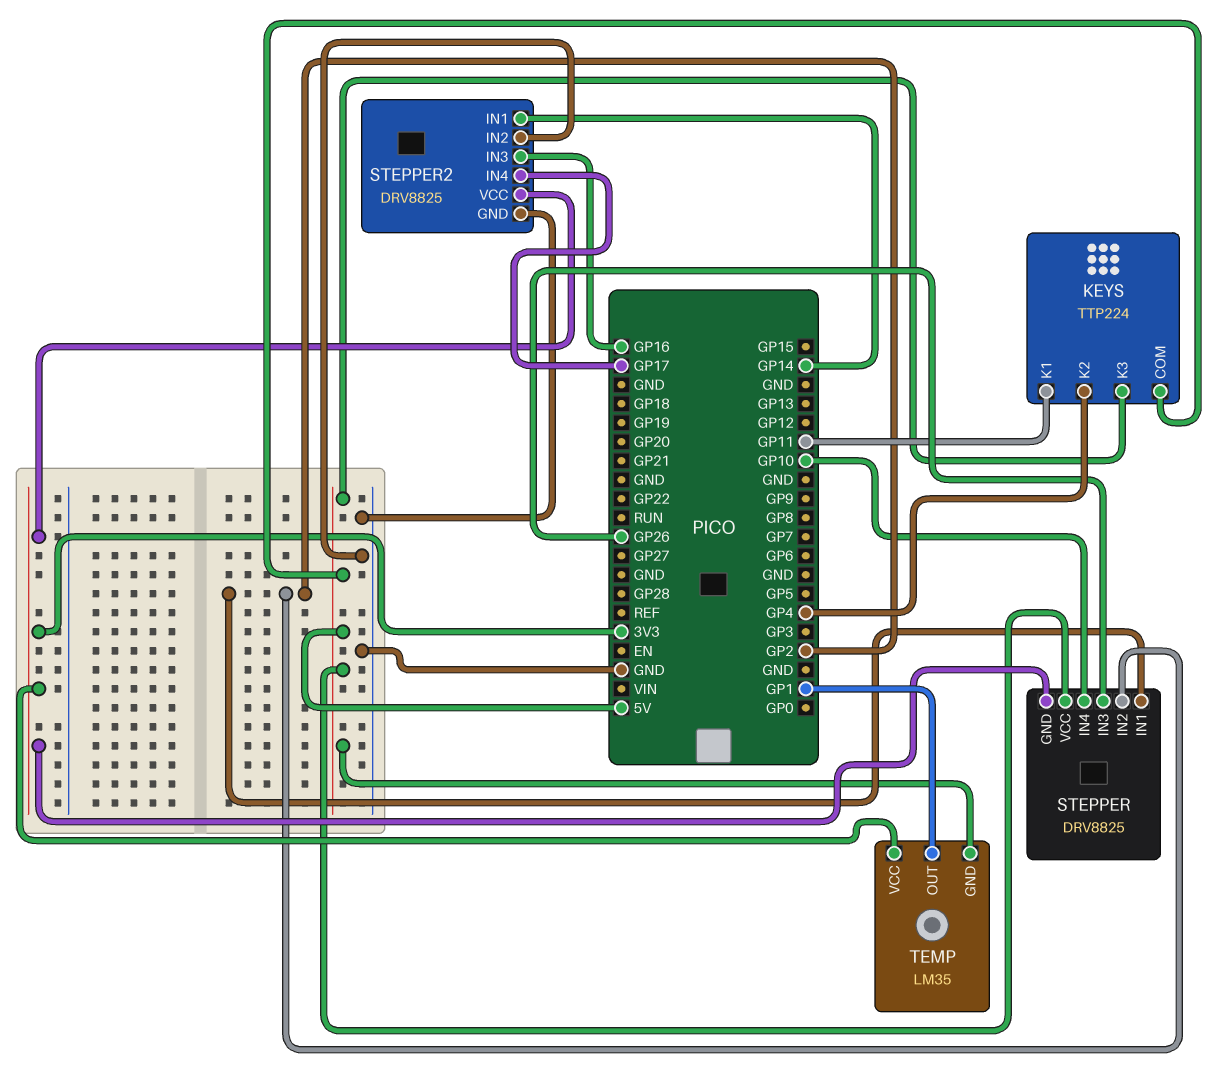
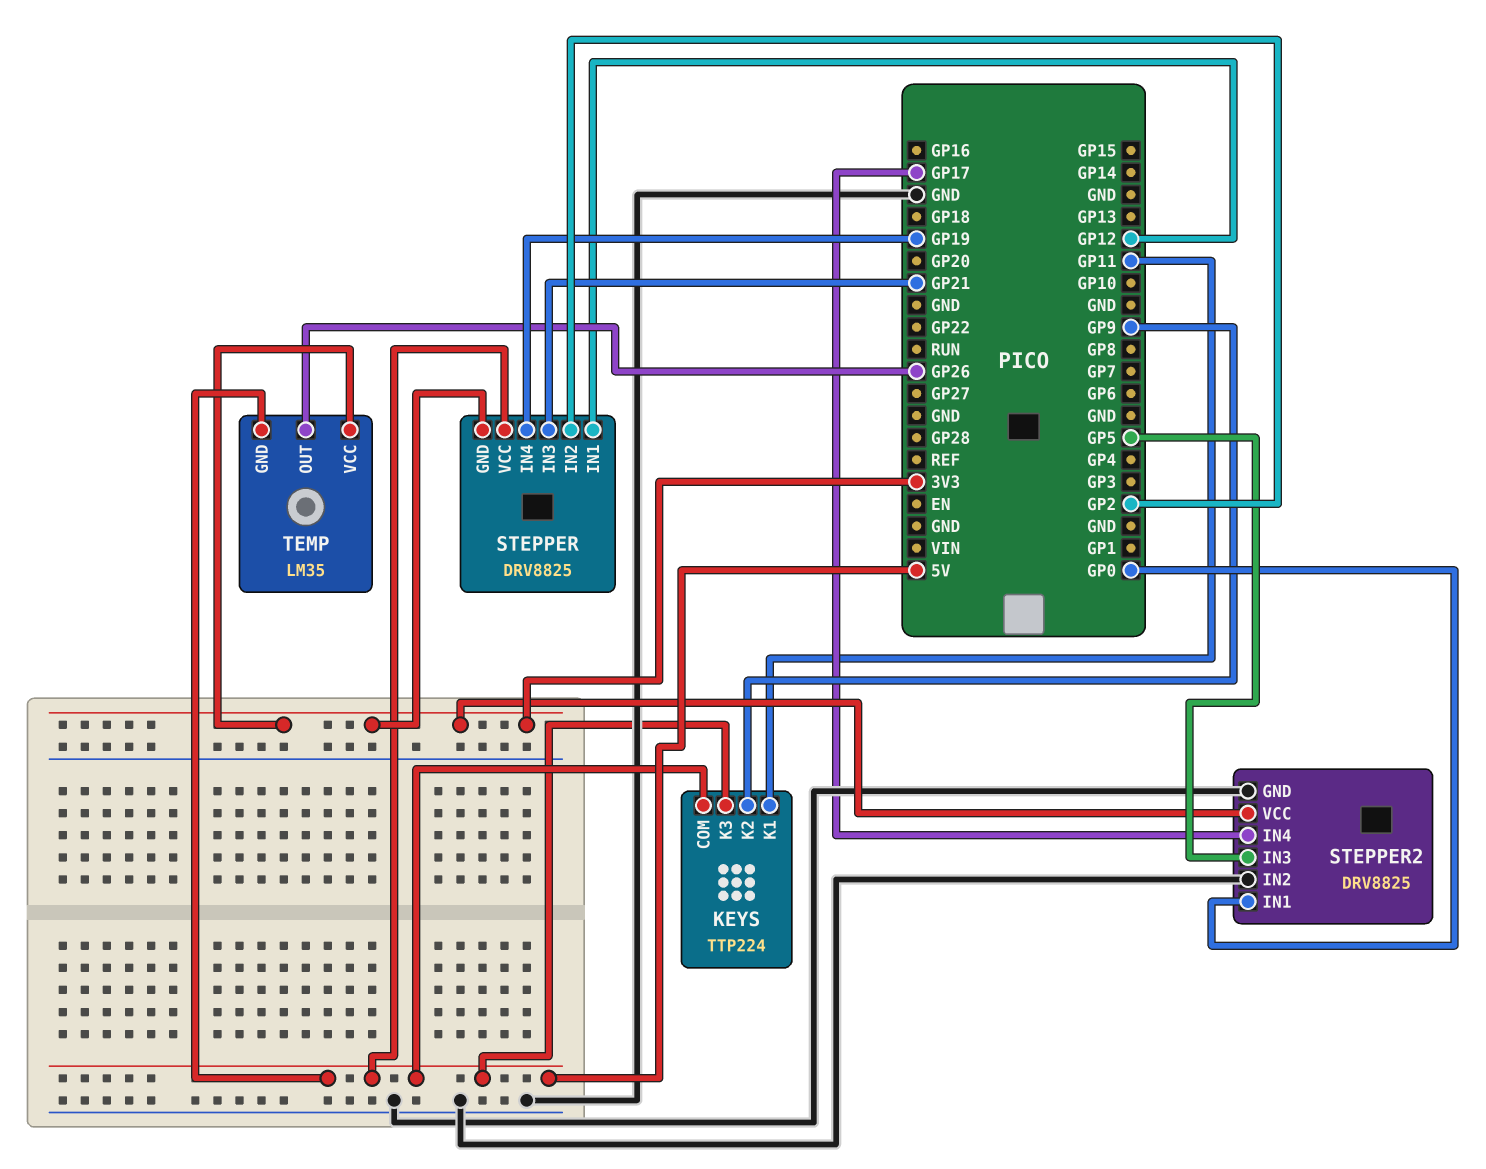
KEYS pin K2: GP4 -> GP9
STEPPER pin IN1: GP2 -> GP12
STEPPER pin IN3: GP26 -> GP21
STEPPER pin IN4: GP10 -> GP19
STEPPER2 pin IN1: GP14 -> GP0
STEPPER2 pin IN3: GP16 -> GP5
TEMP pin OUT: GP1 -> GP26

